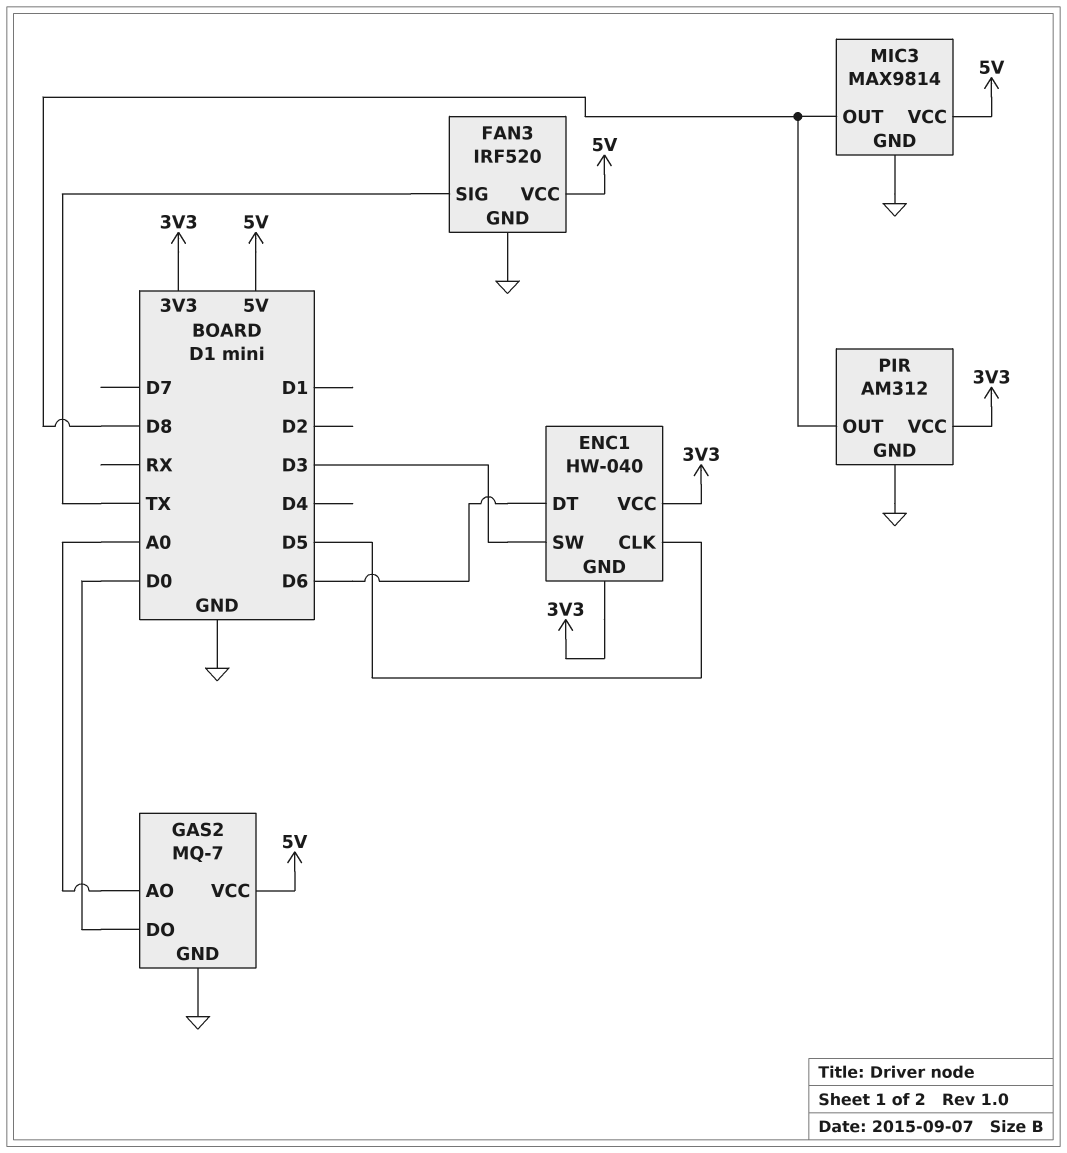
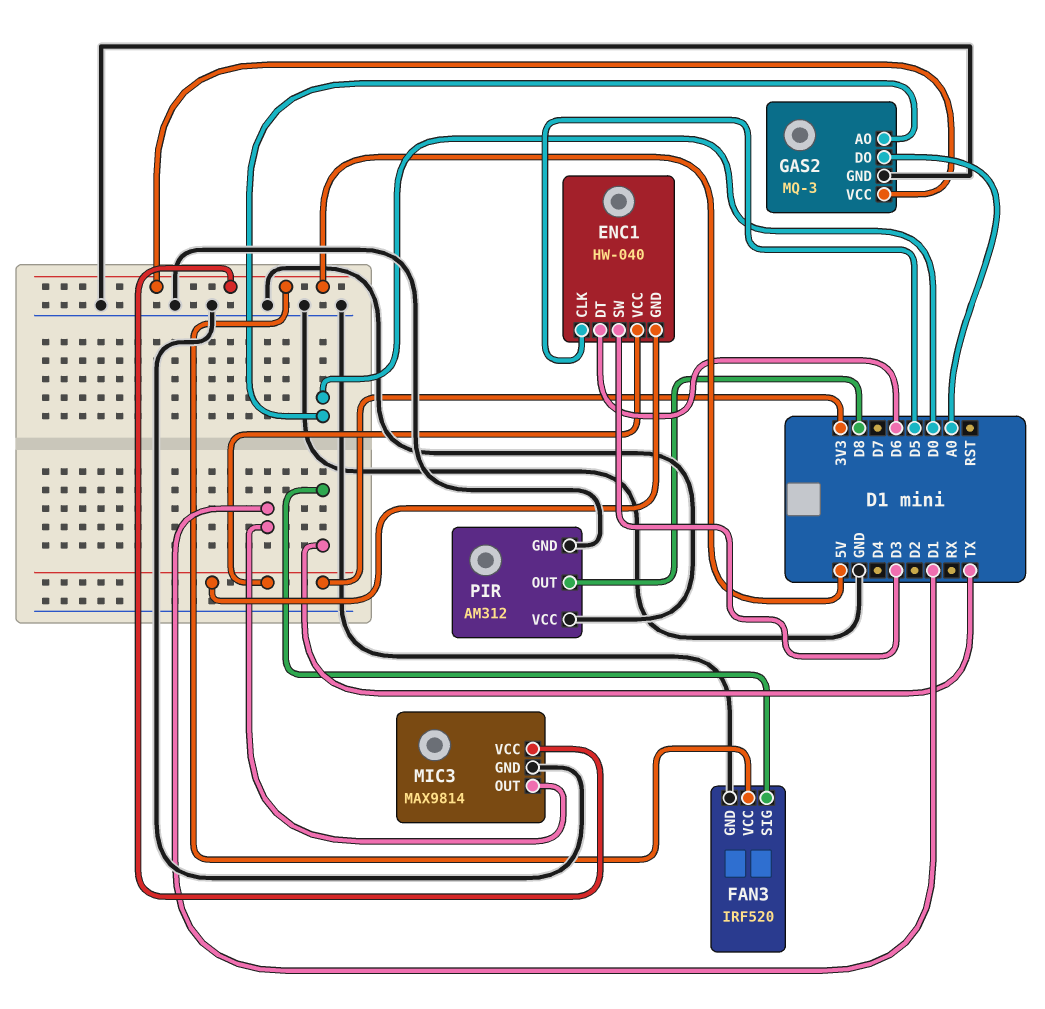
GAS2: MQ-7 -> MQ-3
GAS2 pin AO: A0 -> D0
GAS2 pin DO: D0 -> A0
MIC3 pin OUT: D8 -> D1
PIR pin VCC: 3V3 -> GND

